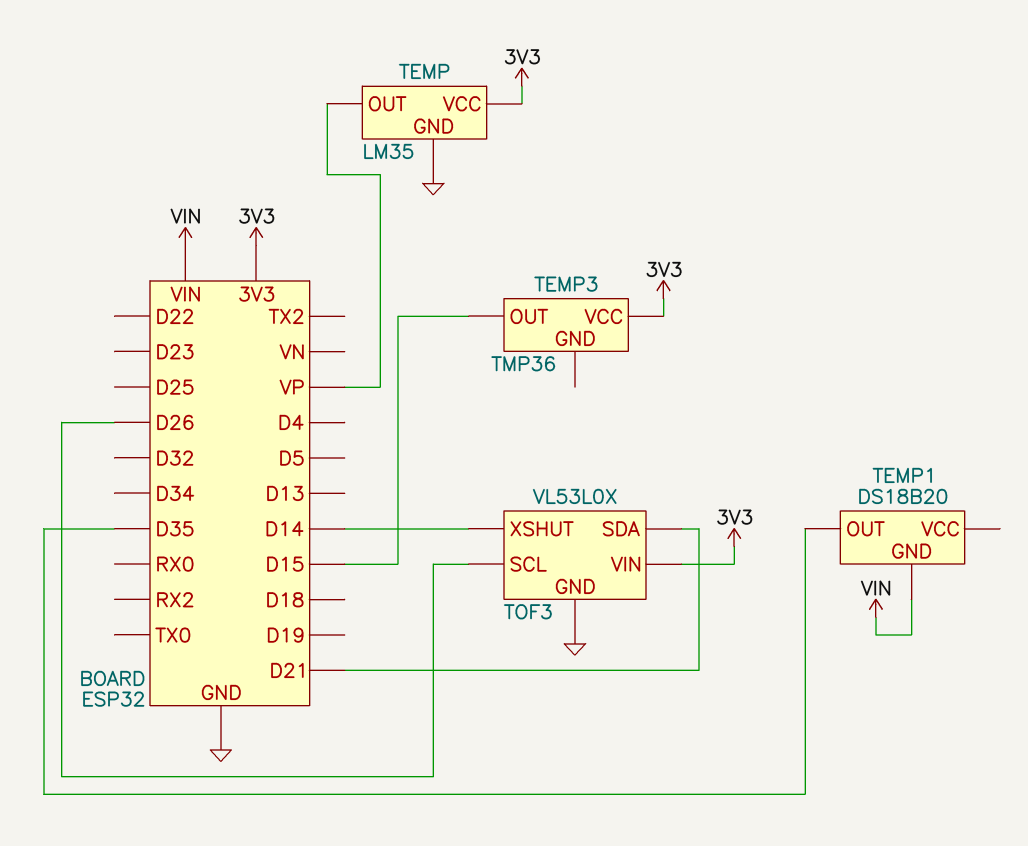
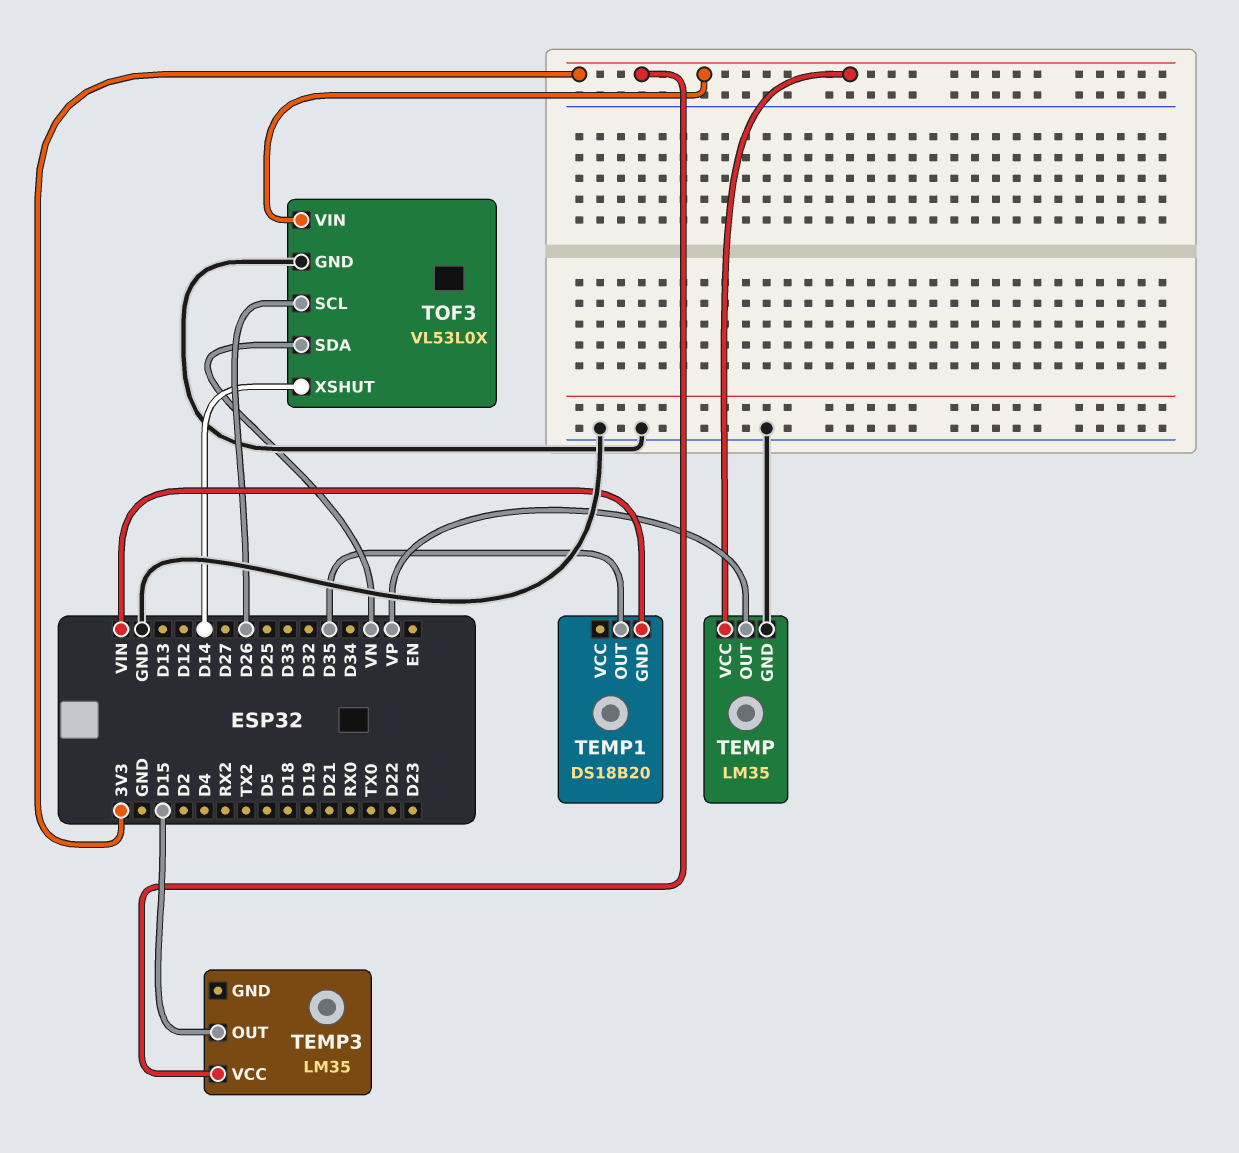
TEMP3: TMP36 -> LM35
TOF3 pin SDA: D21 -> VN

